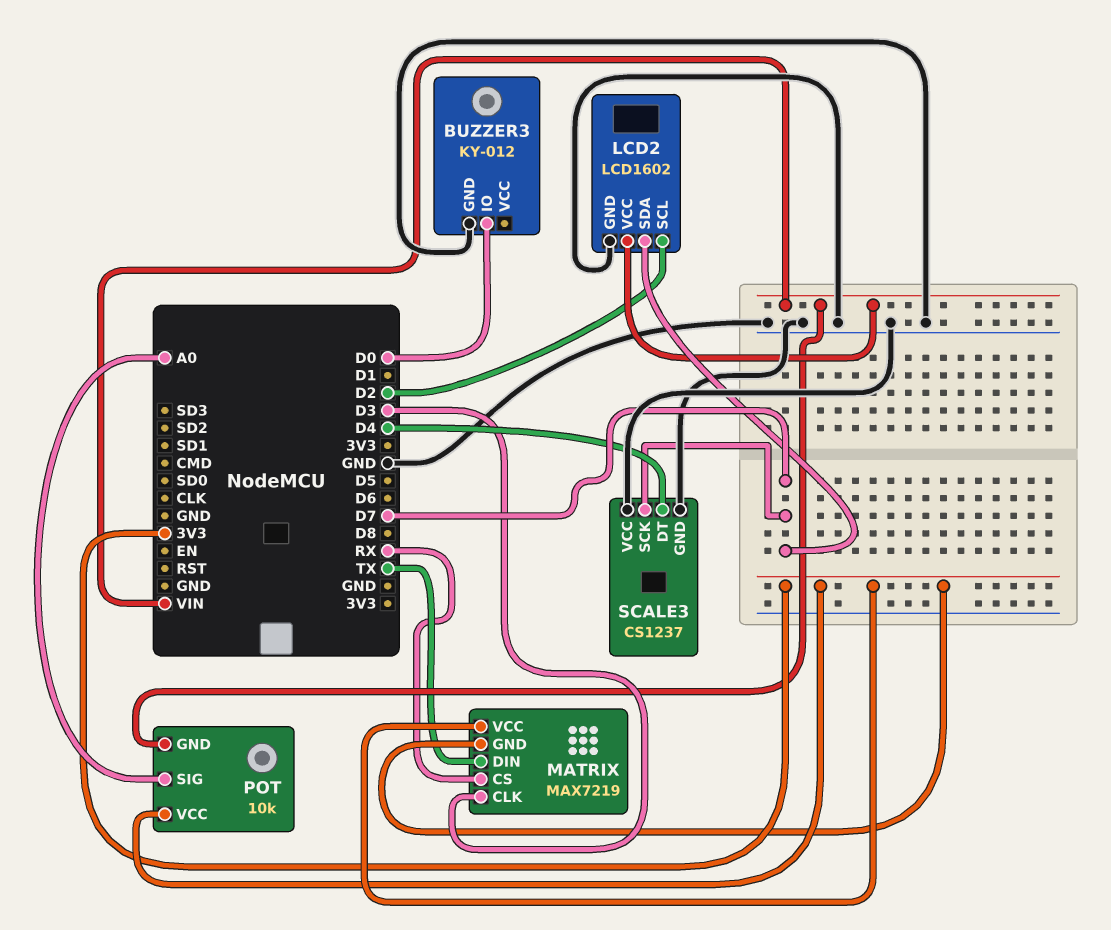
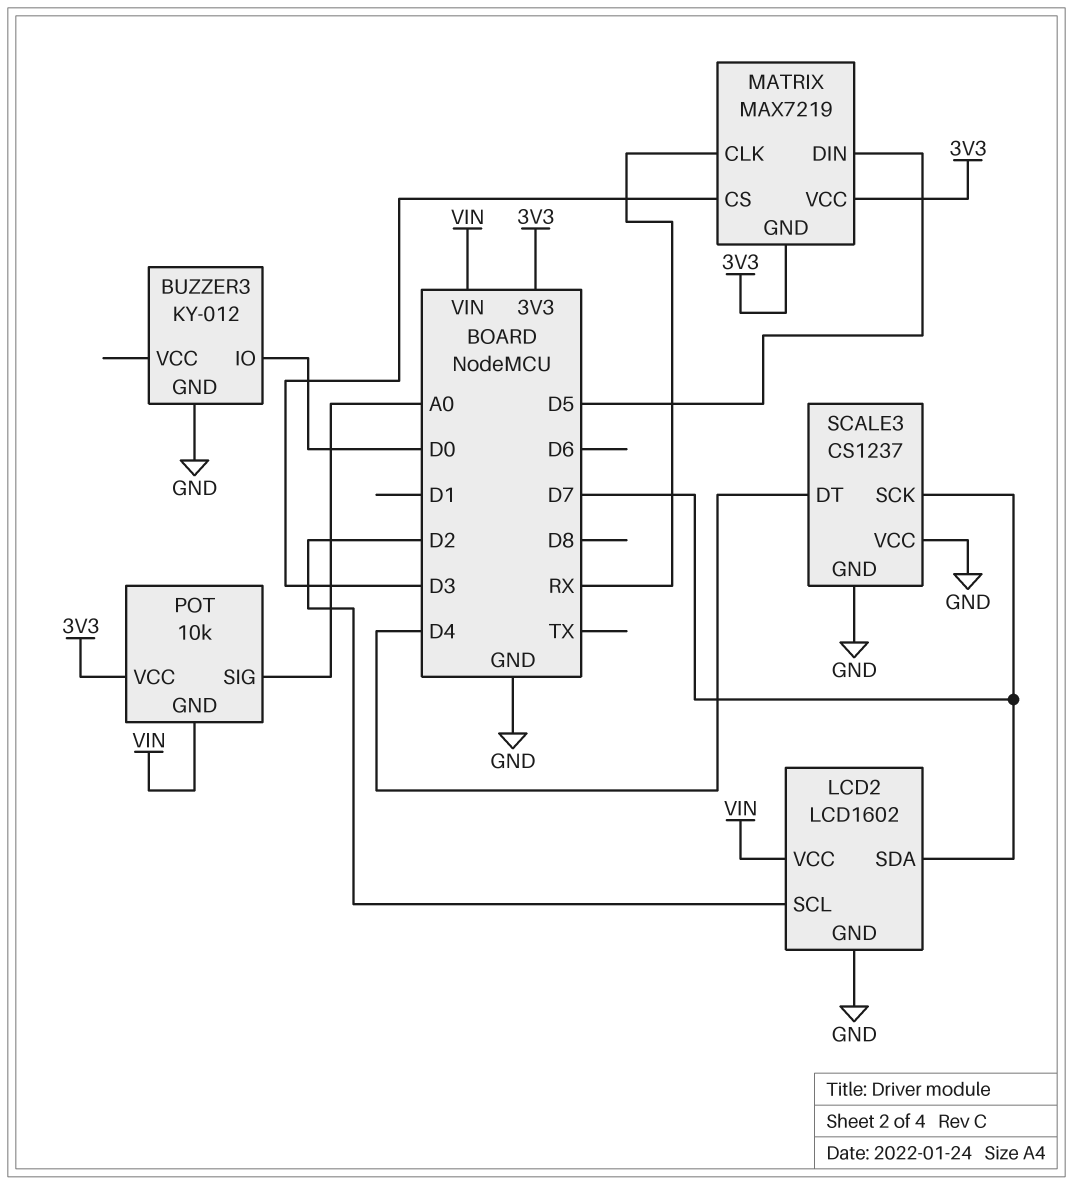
MATRIX pin CLK: D3 -> RX
MATRIX pin CS: RX -> D3
MATRIX pin DIN: TX -> D5

